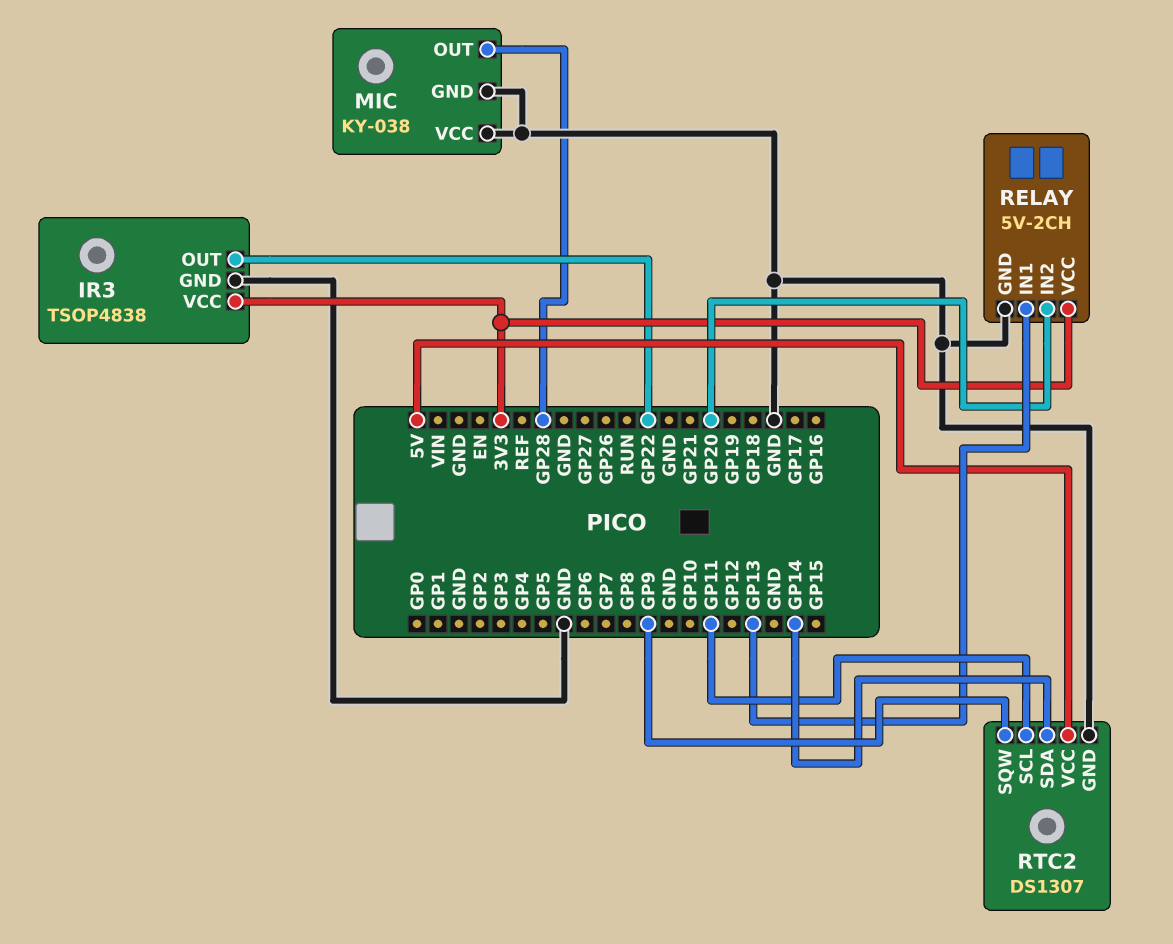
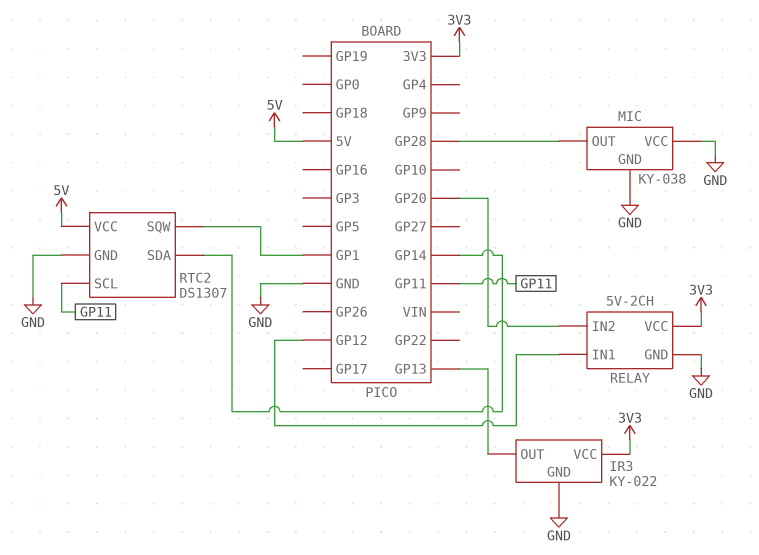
IR3: TSOP4838 -> KY-022
IR3 pin OUT: GP22 -> GP13
RELAY pin IN1: GP13 -> GP12
RTC2 pin SQW: GP9 -> GP1

